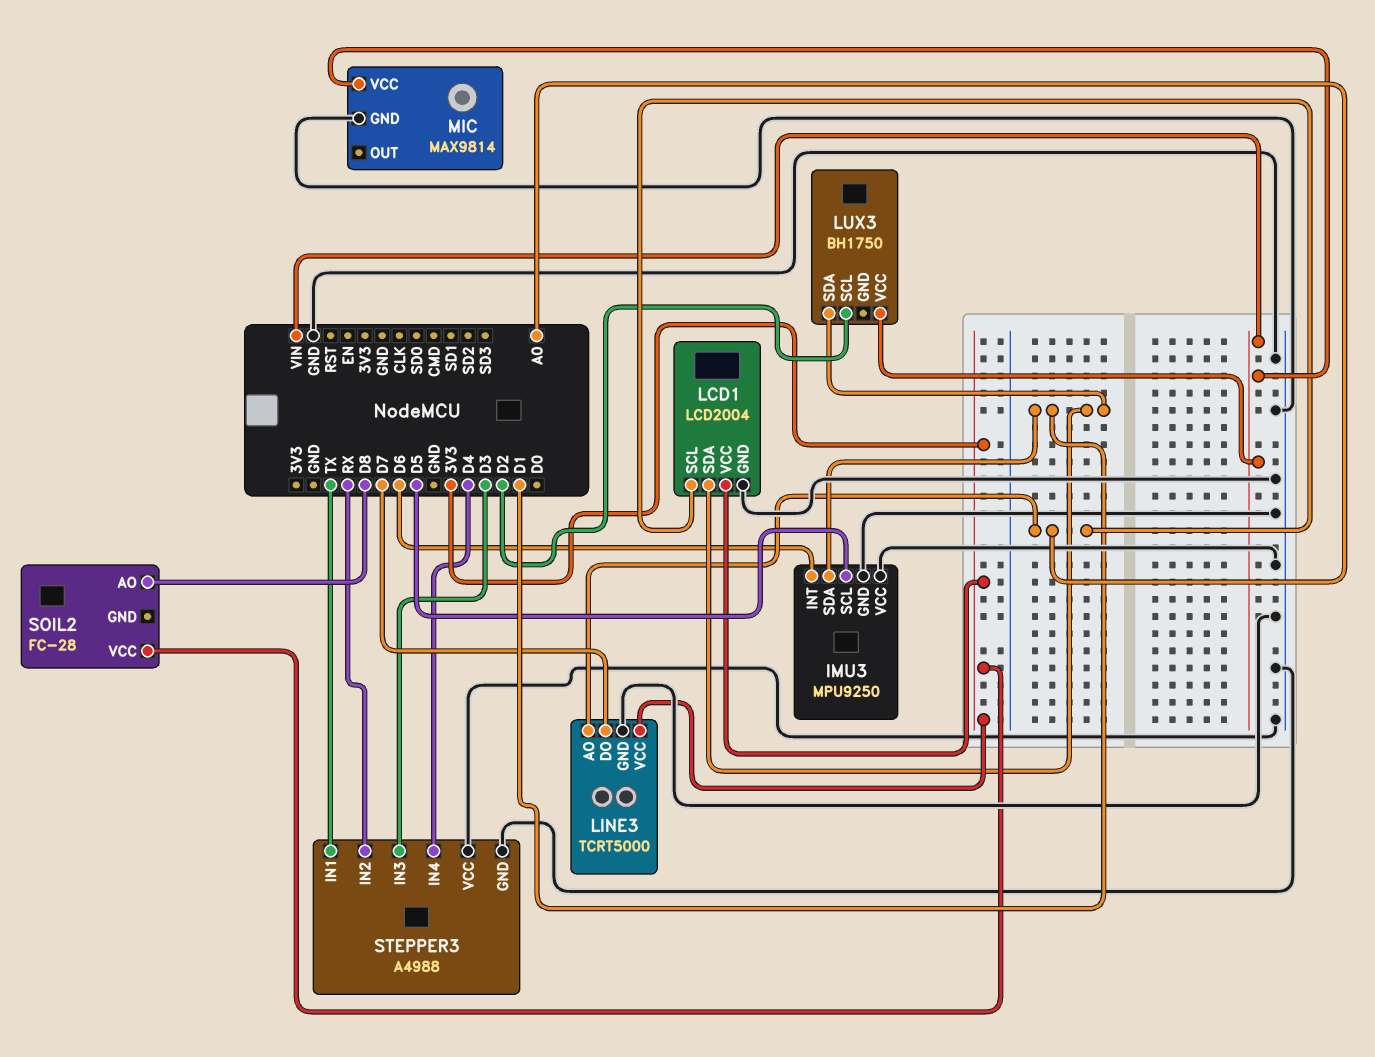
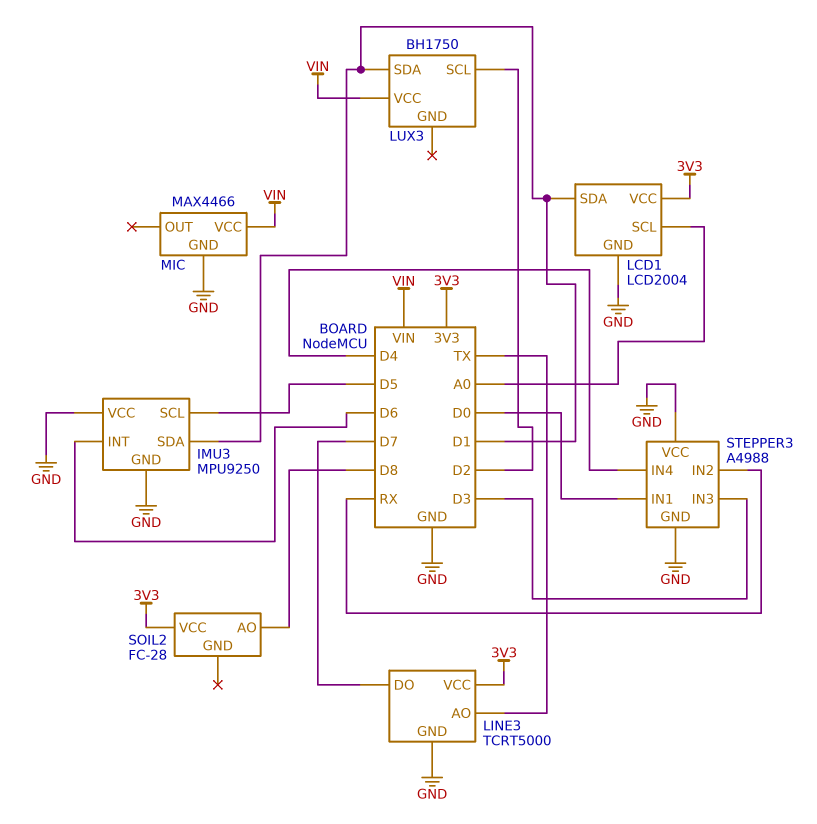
LINE3 pin AO: A0 -> TX
MIC: MAX9814 -> MAX4466
STEPPER3 pin IN1: TX -> D0

